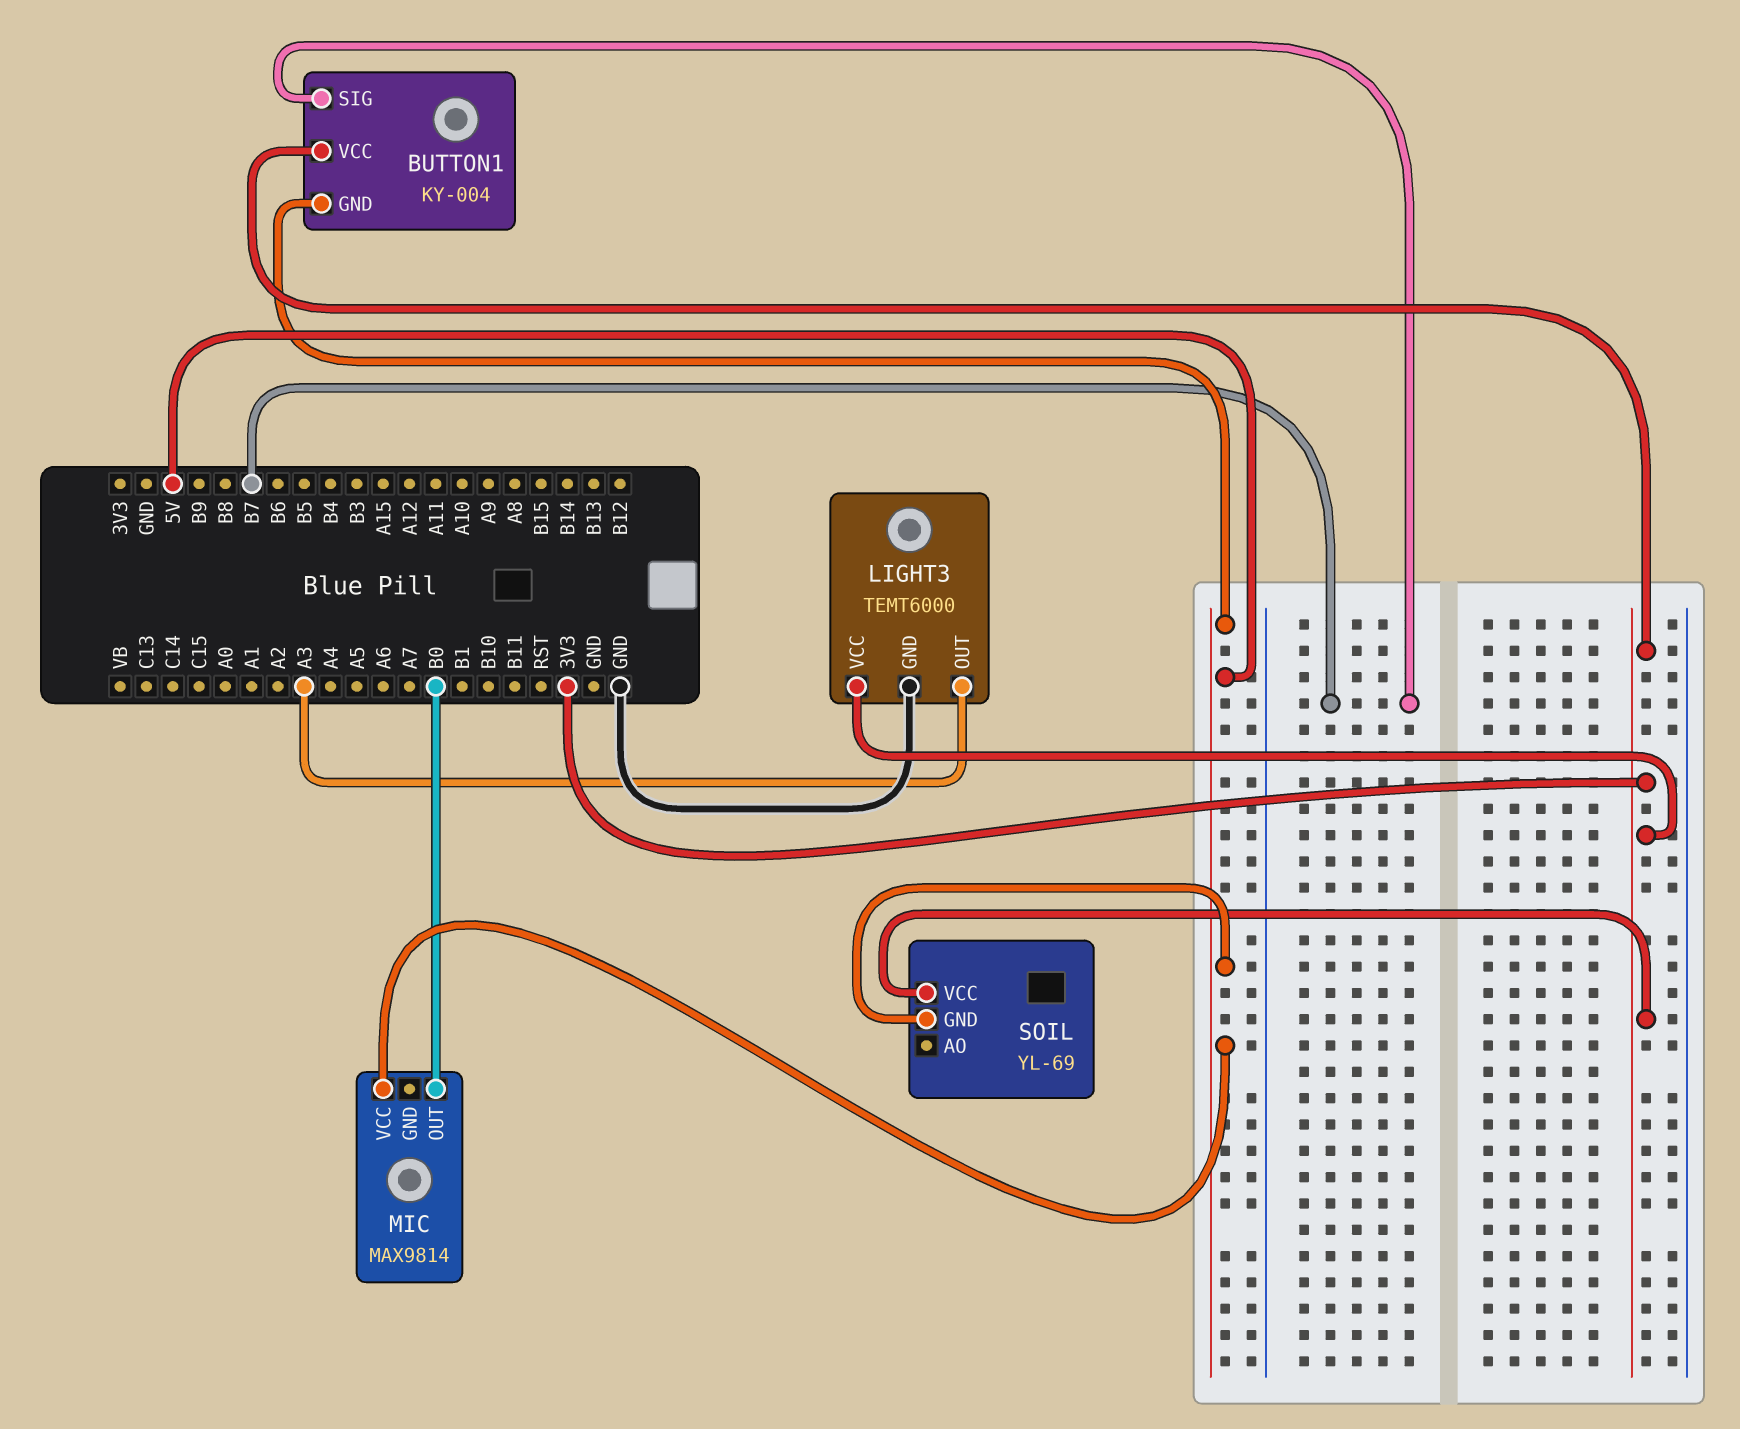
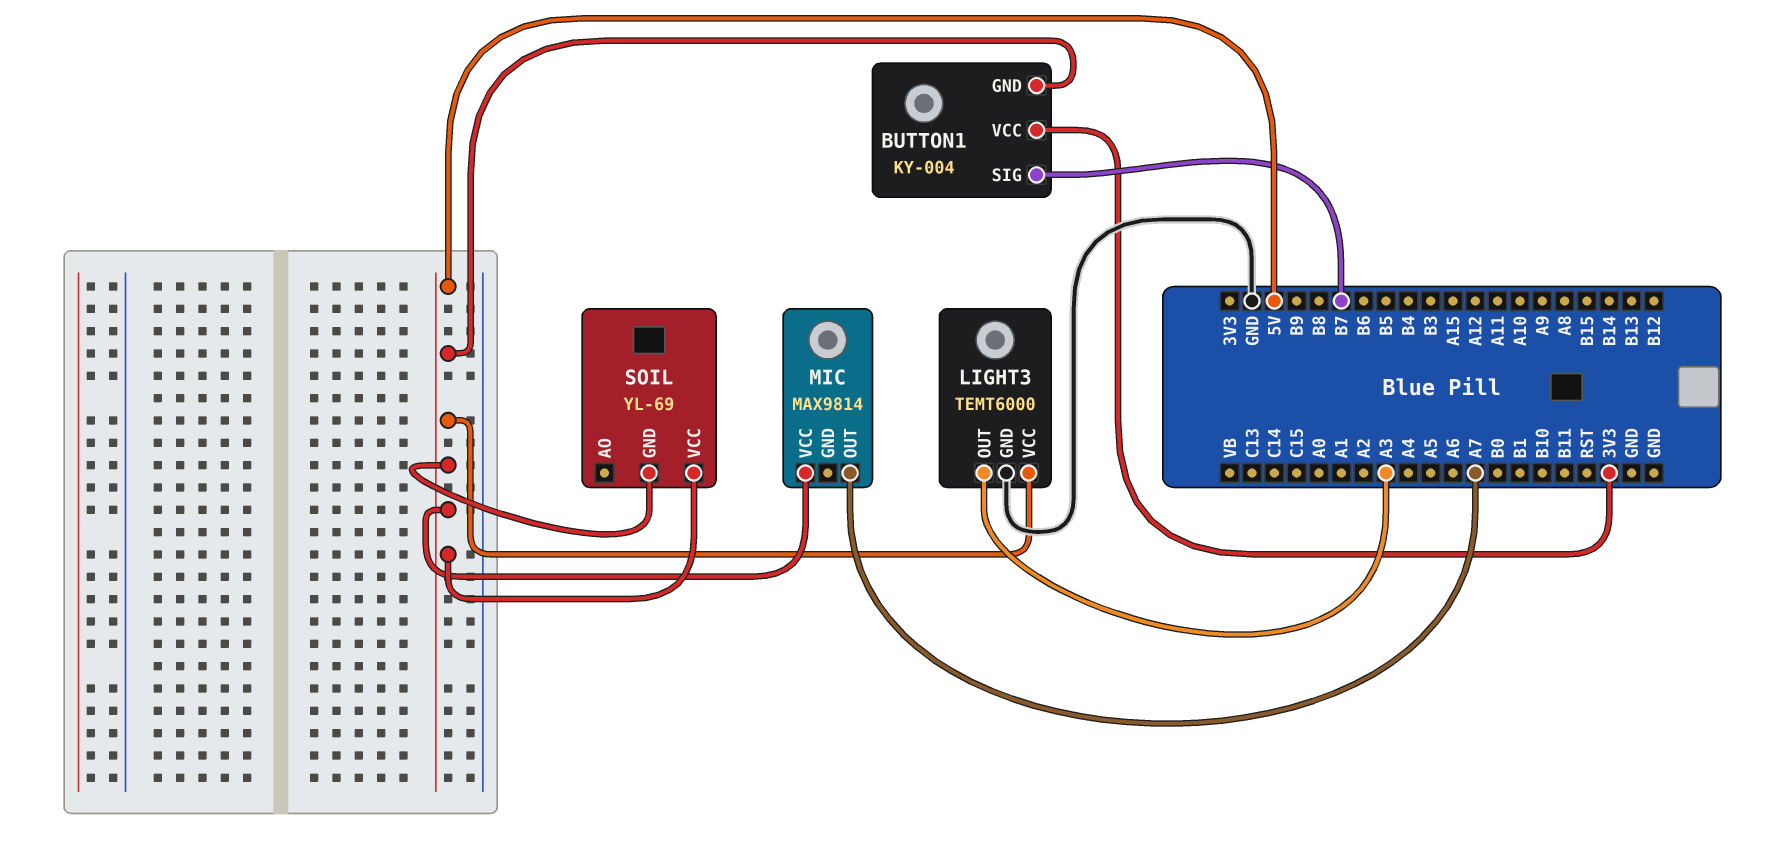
LIGHT3 pin VCC: 3V3 -> 5V
MIC pin OUT: B0 -> A7
SOIL pin VCC: 3V3 -> 5V

